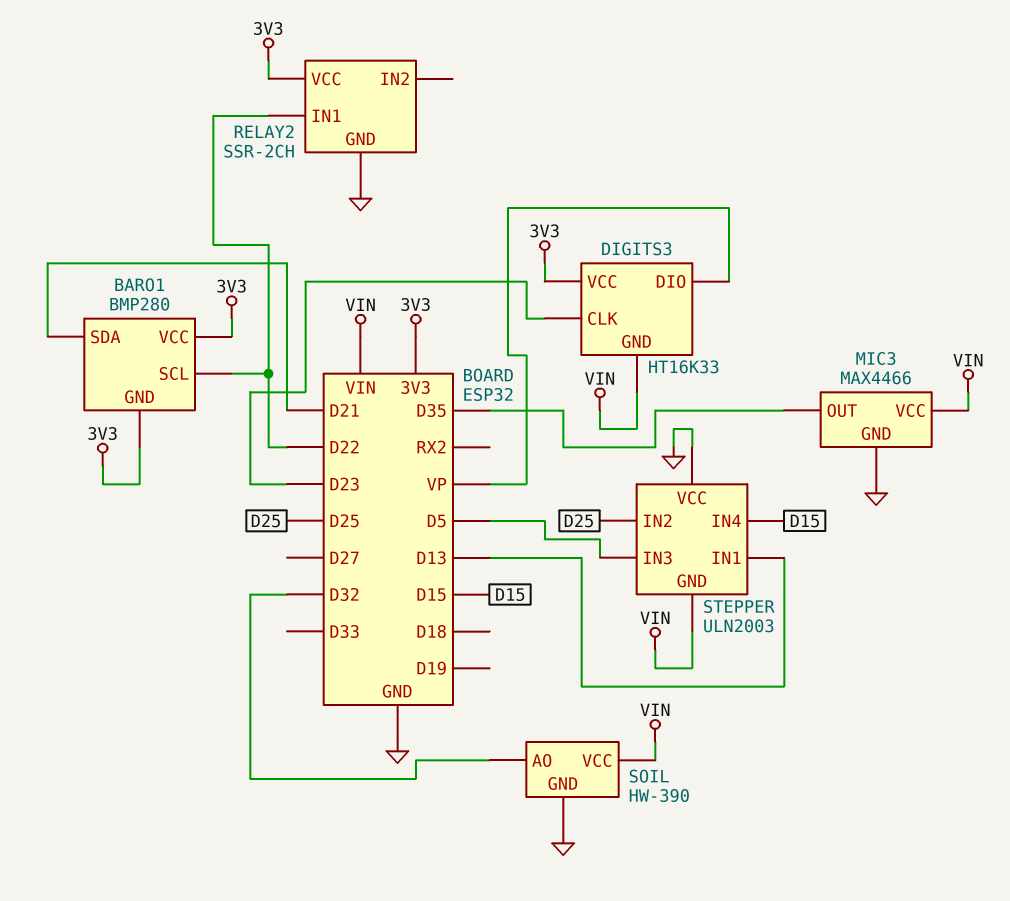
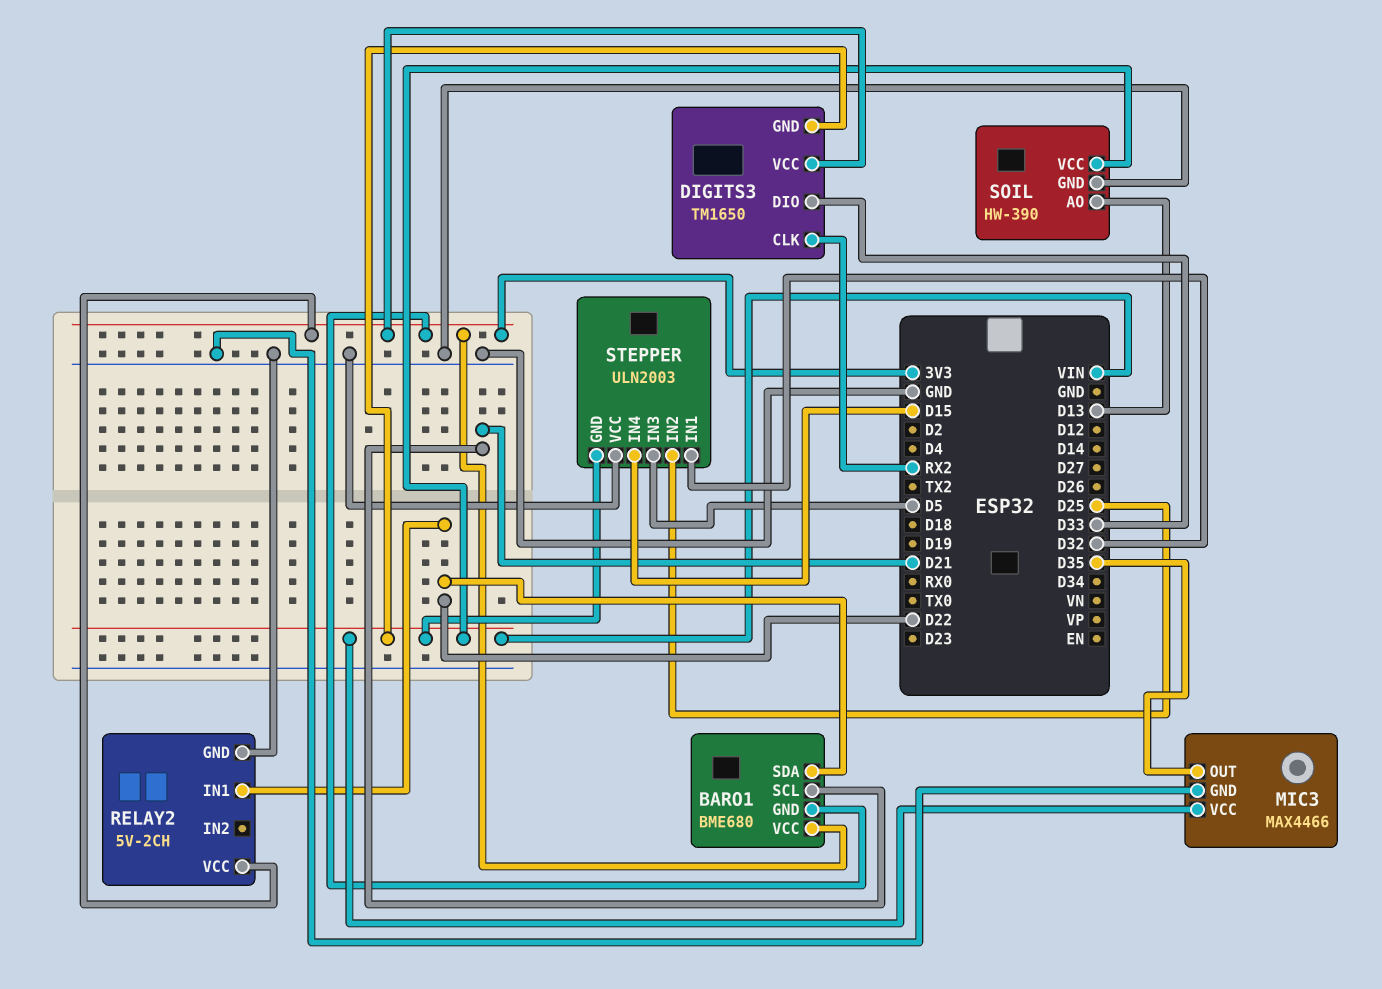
BARO1: BMP280 -> BME680
BARO1 pin SCL: D22 -> D21
BARO1 pin SDA: D21 -> D22
DIGITS3: HT16K33 -> TM1650
DIGITS3 pin CLK: D23 -> RX2
DIGITS3 pin DIO: VP -> D33
RELAY2: SSR-2CH -> 5V-2CH
SOIL pin AO: D32 -> D13
STEPPER pin IN1: D13 -> D32

